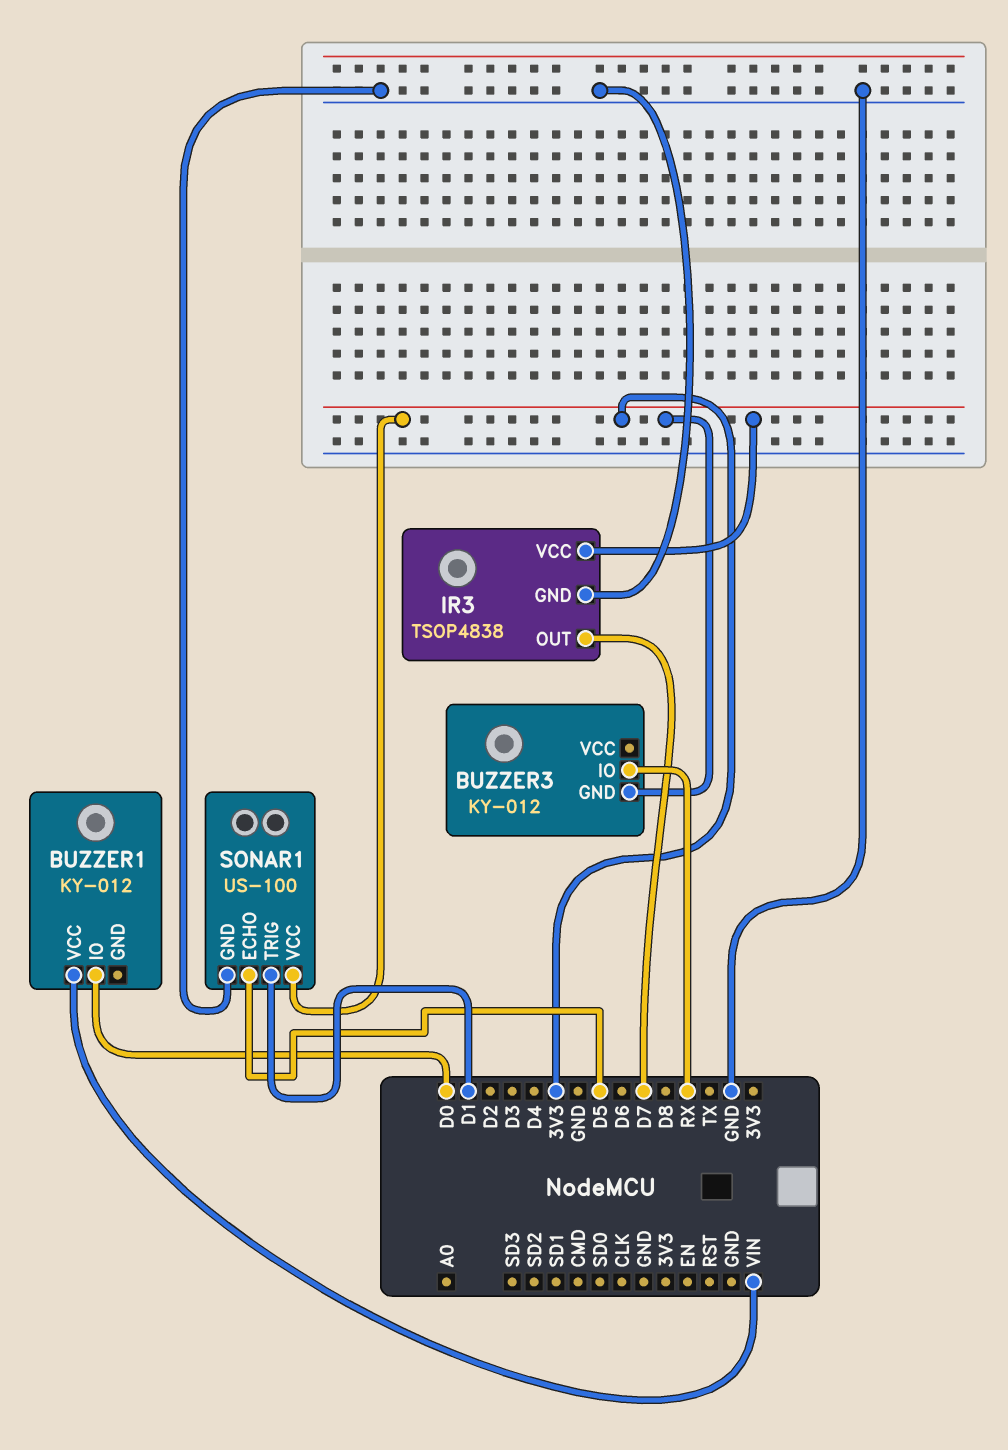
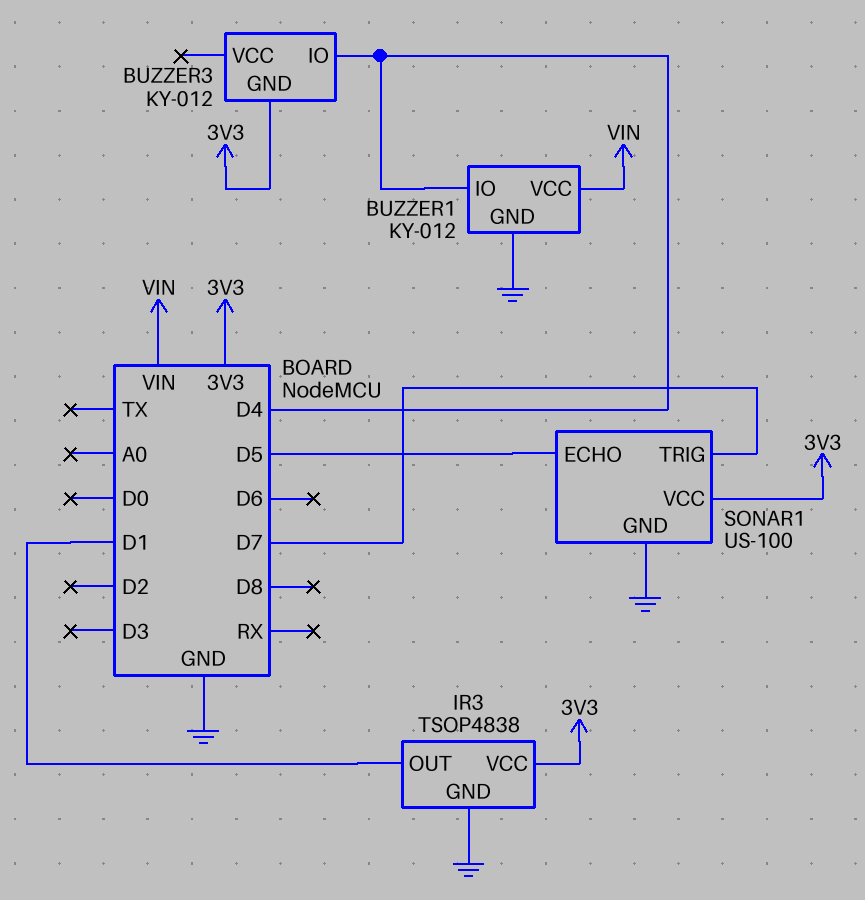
BUZZER1 pin GND: none -> GND
BUZZER1 pin IO: D0 -> D4
BUZZER3 pin IO: RX -> D4
IR3 pin OUT: D7 -> D1
SONAR1 pin TRIG: D1 -> D7

